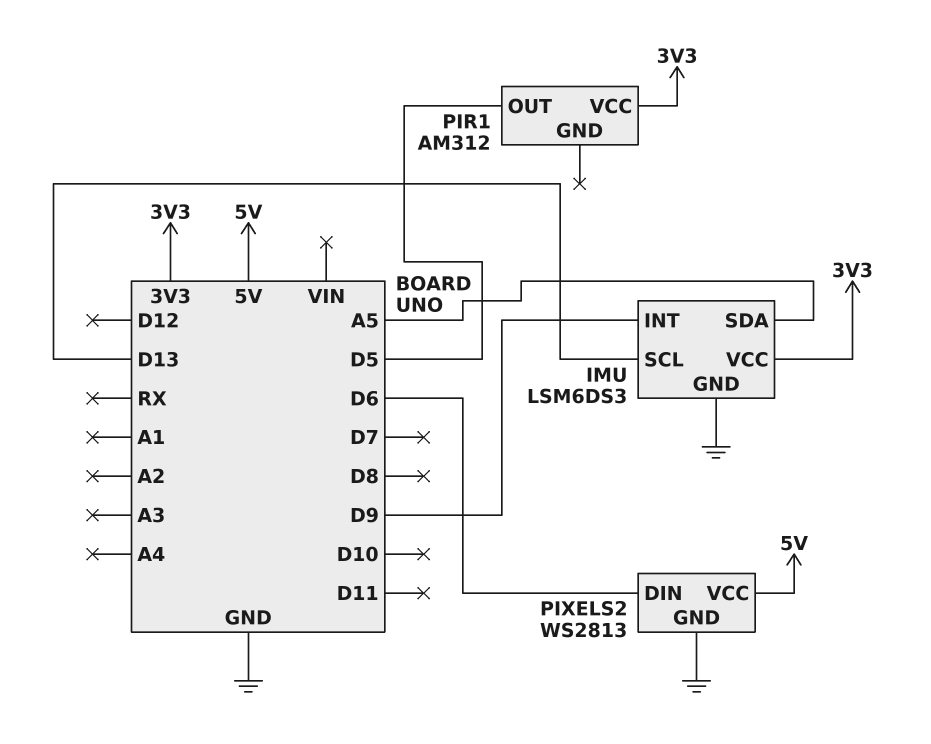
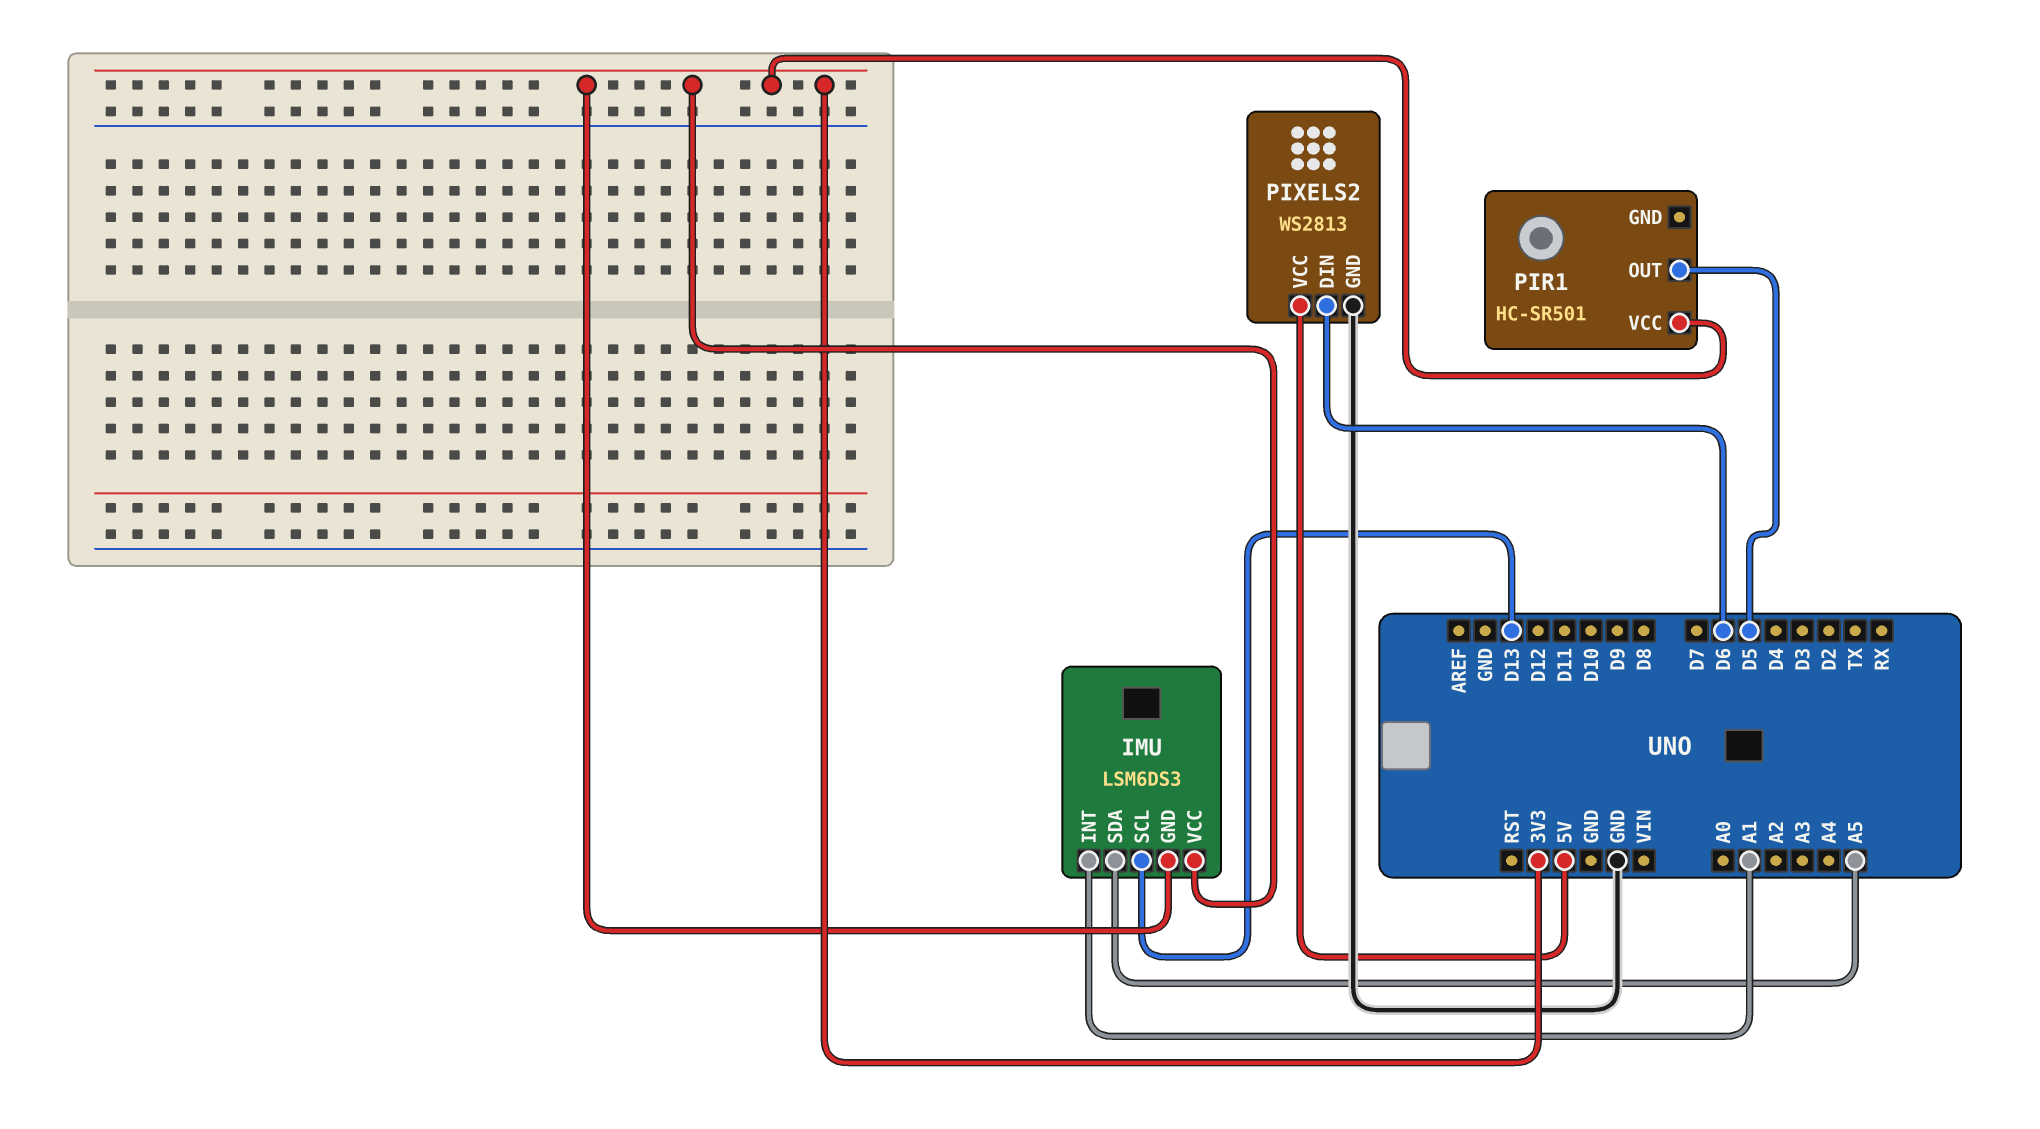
IMU pin GND: GND -> 3V3
IMU pin INT: D9 -> A1
PIR1: AM312 -> HC-SR501

